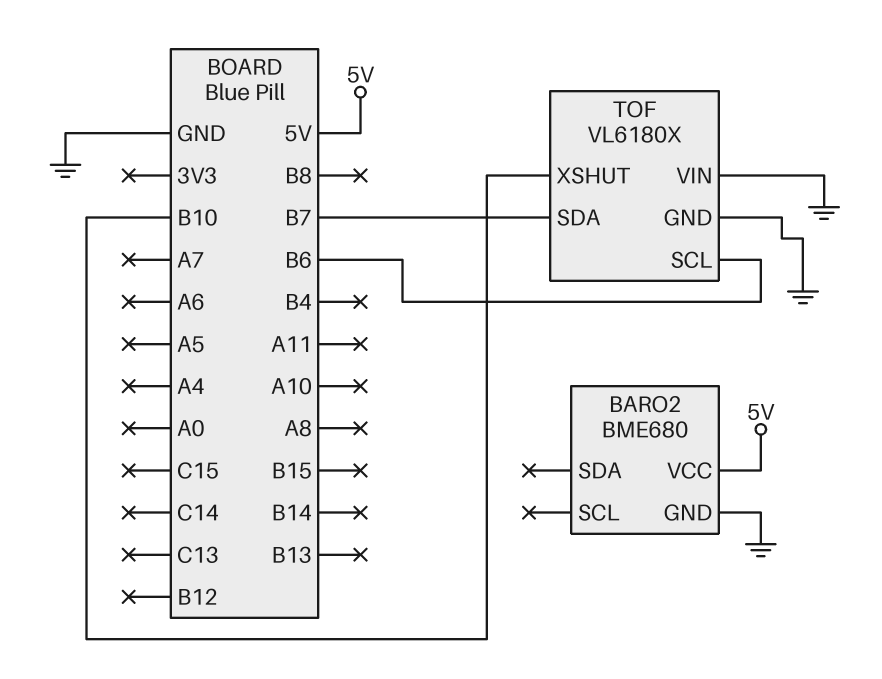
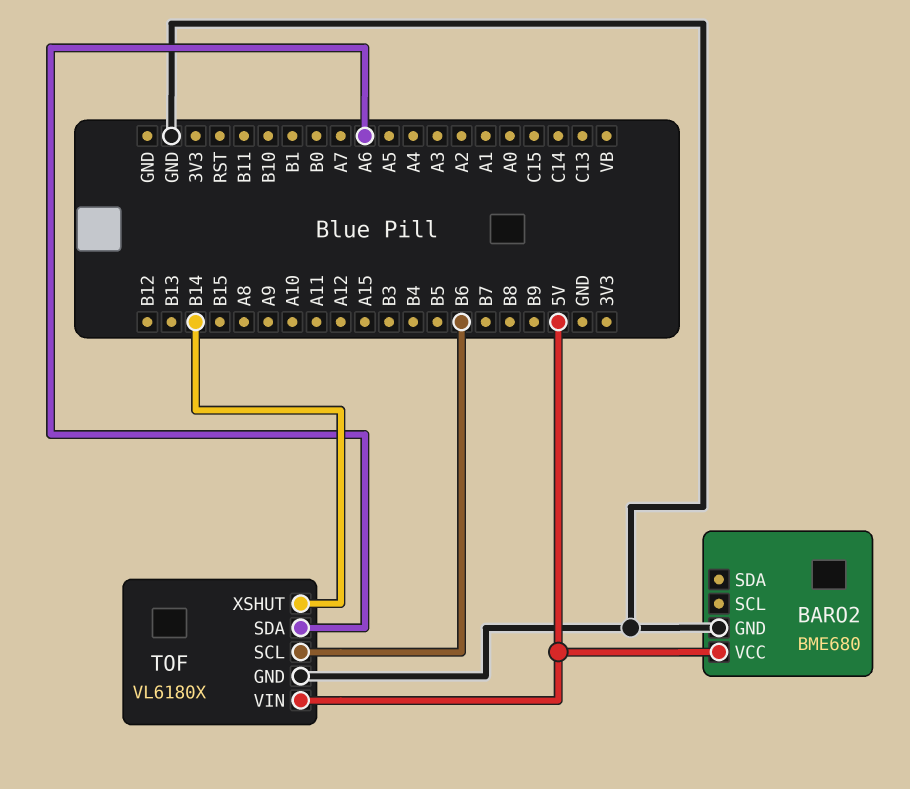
TOF pin SDA: B7 -> A6
TOF pin VIN: GND -> 5V
TOF pin XSHUT: B10 -> B14

